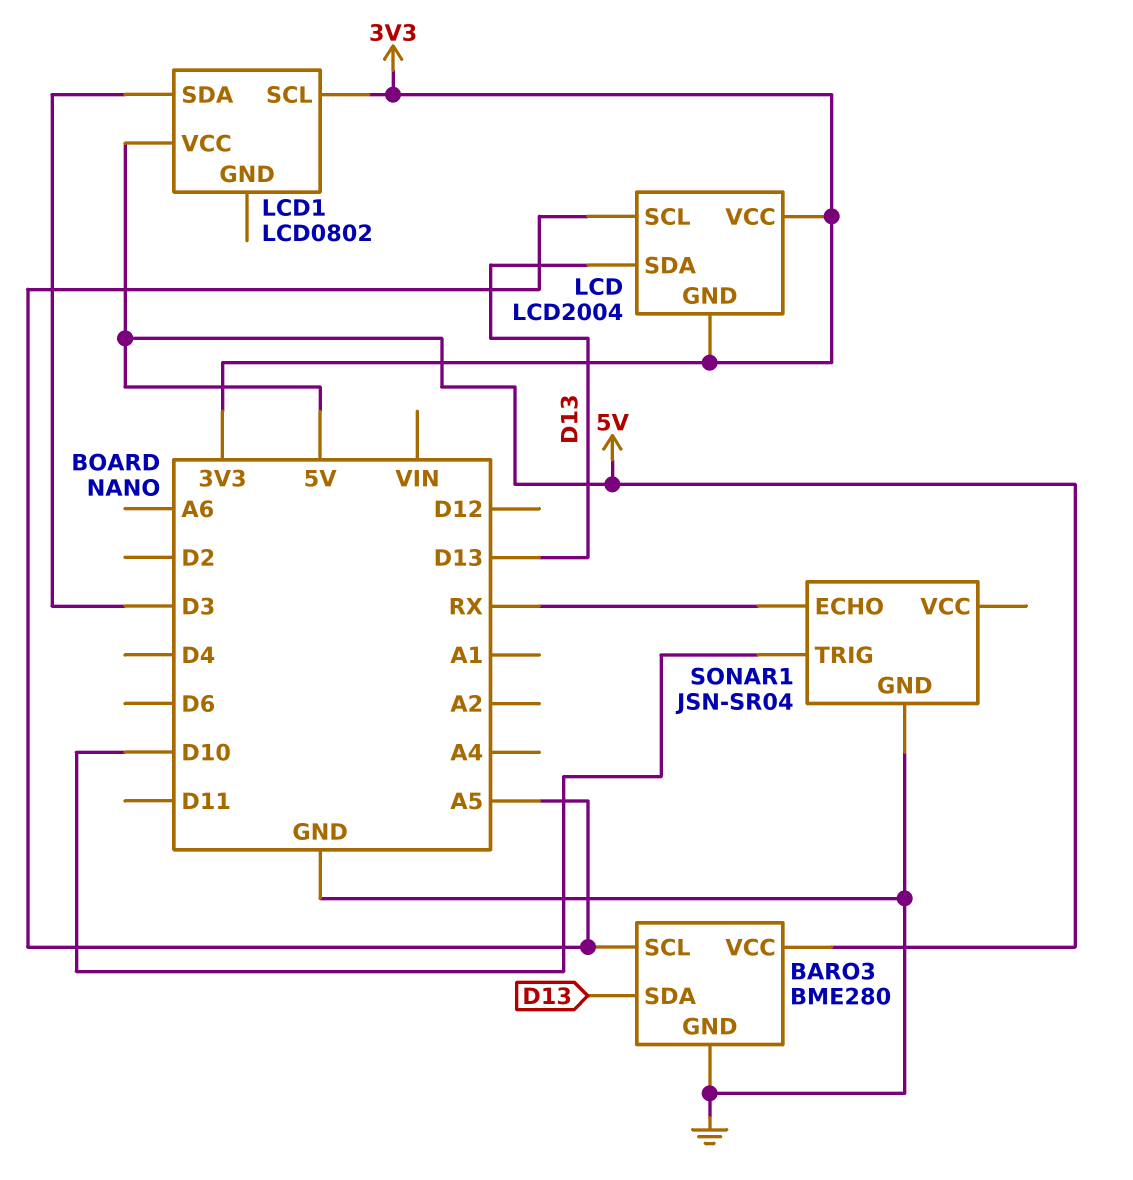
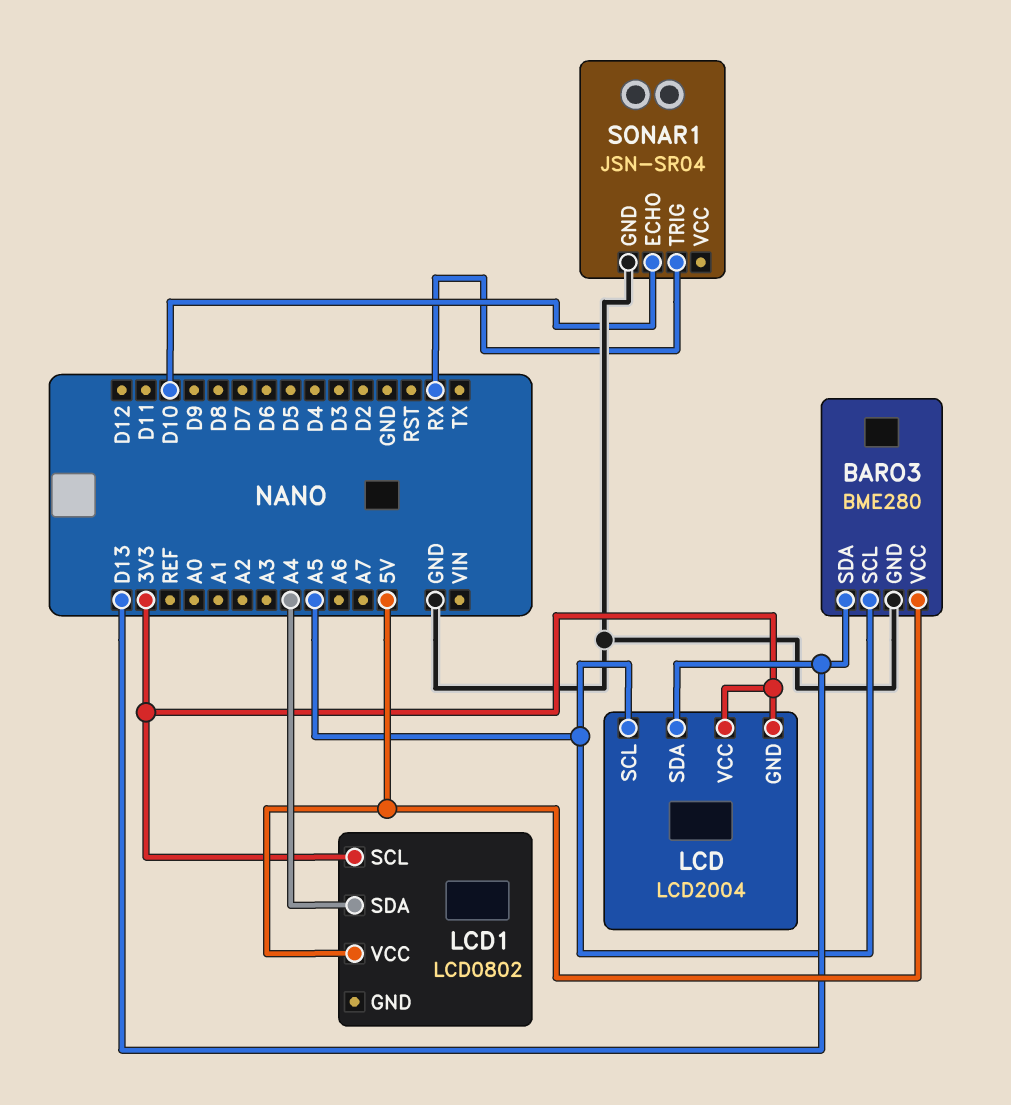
LCD1 pin SDA: D3 -> A4
SONAR1 pin ECHO: RX -> D10
SONAR1 pin TRIG: D10 -> RX

